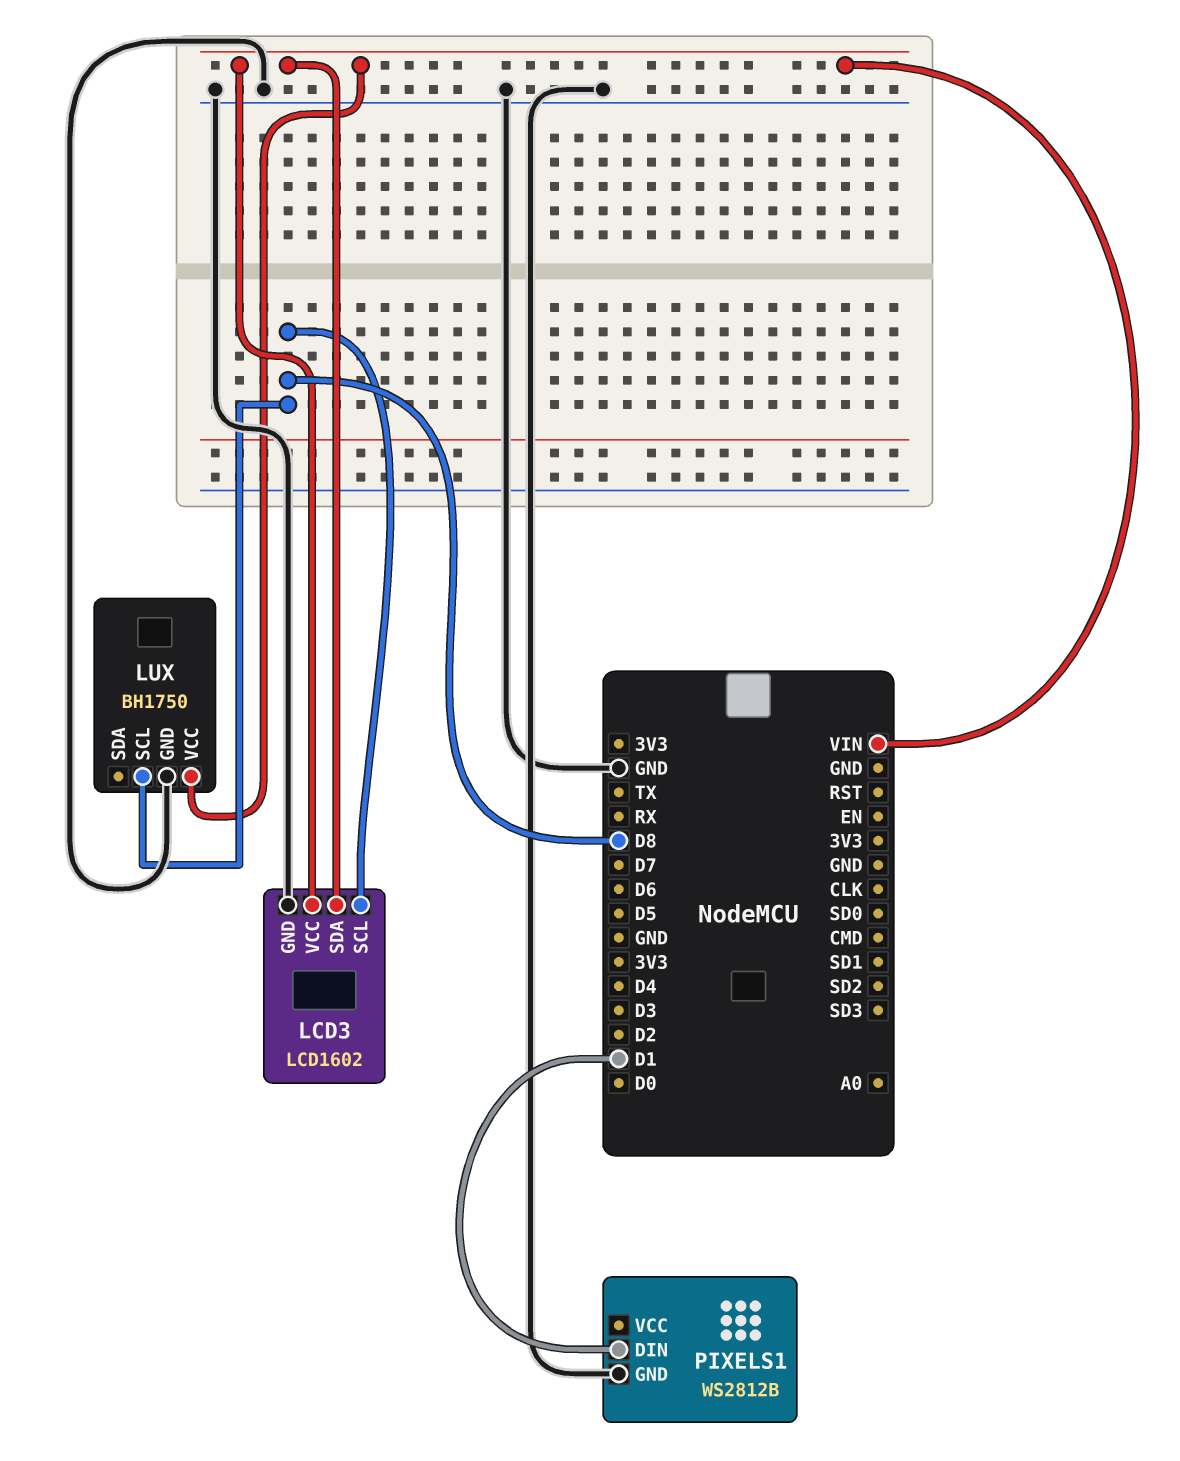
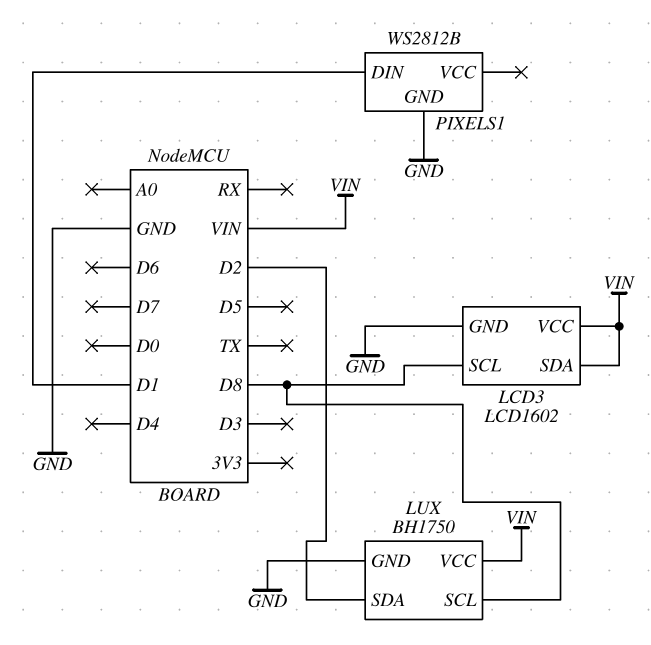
LUX pin SDA: none -> D2

